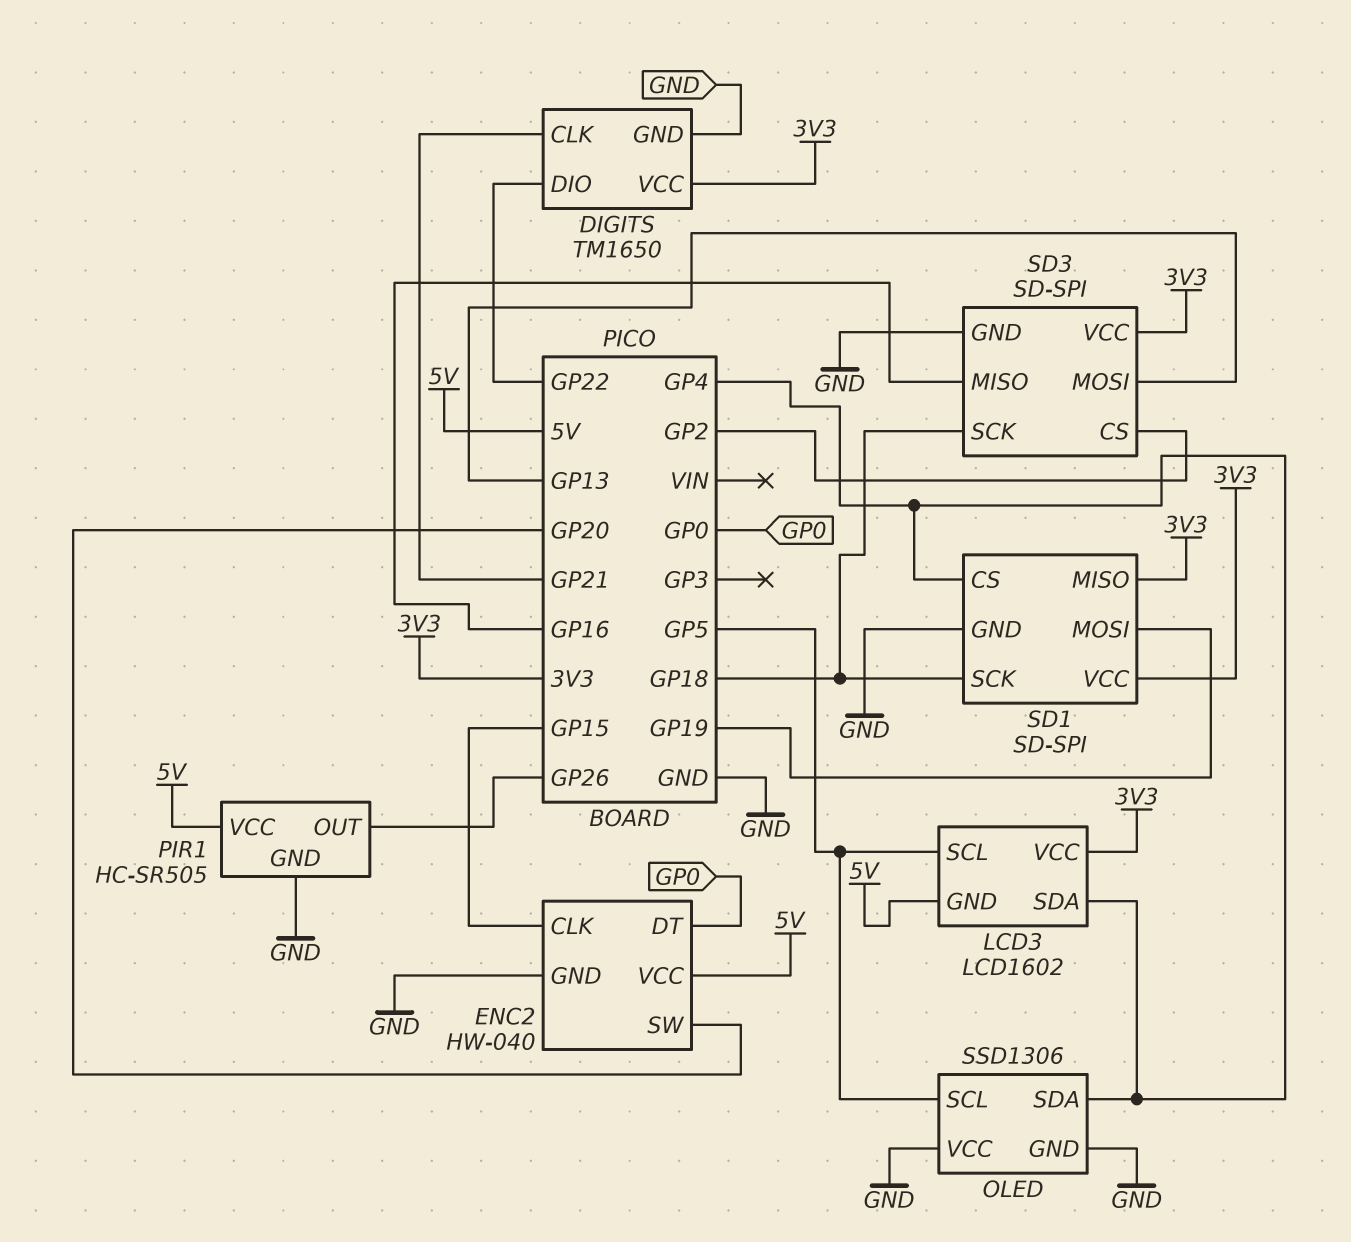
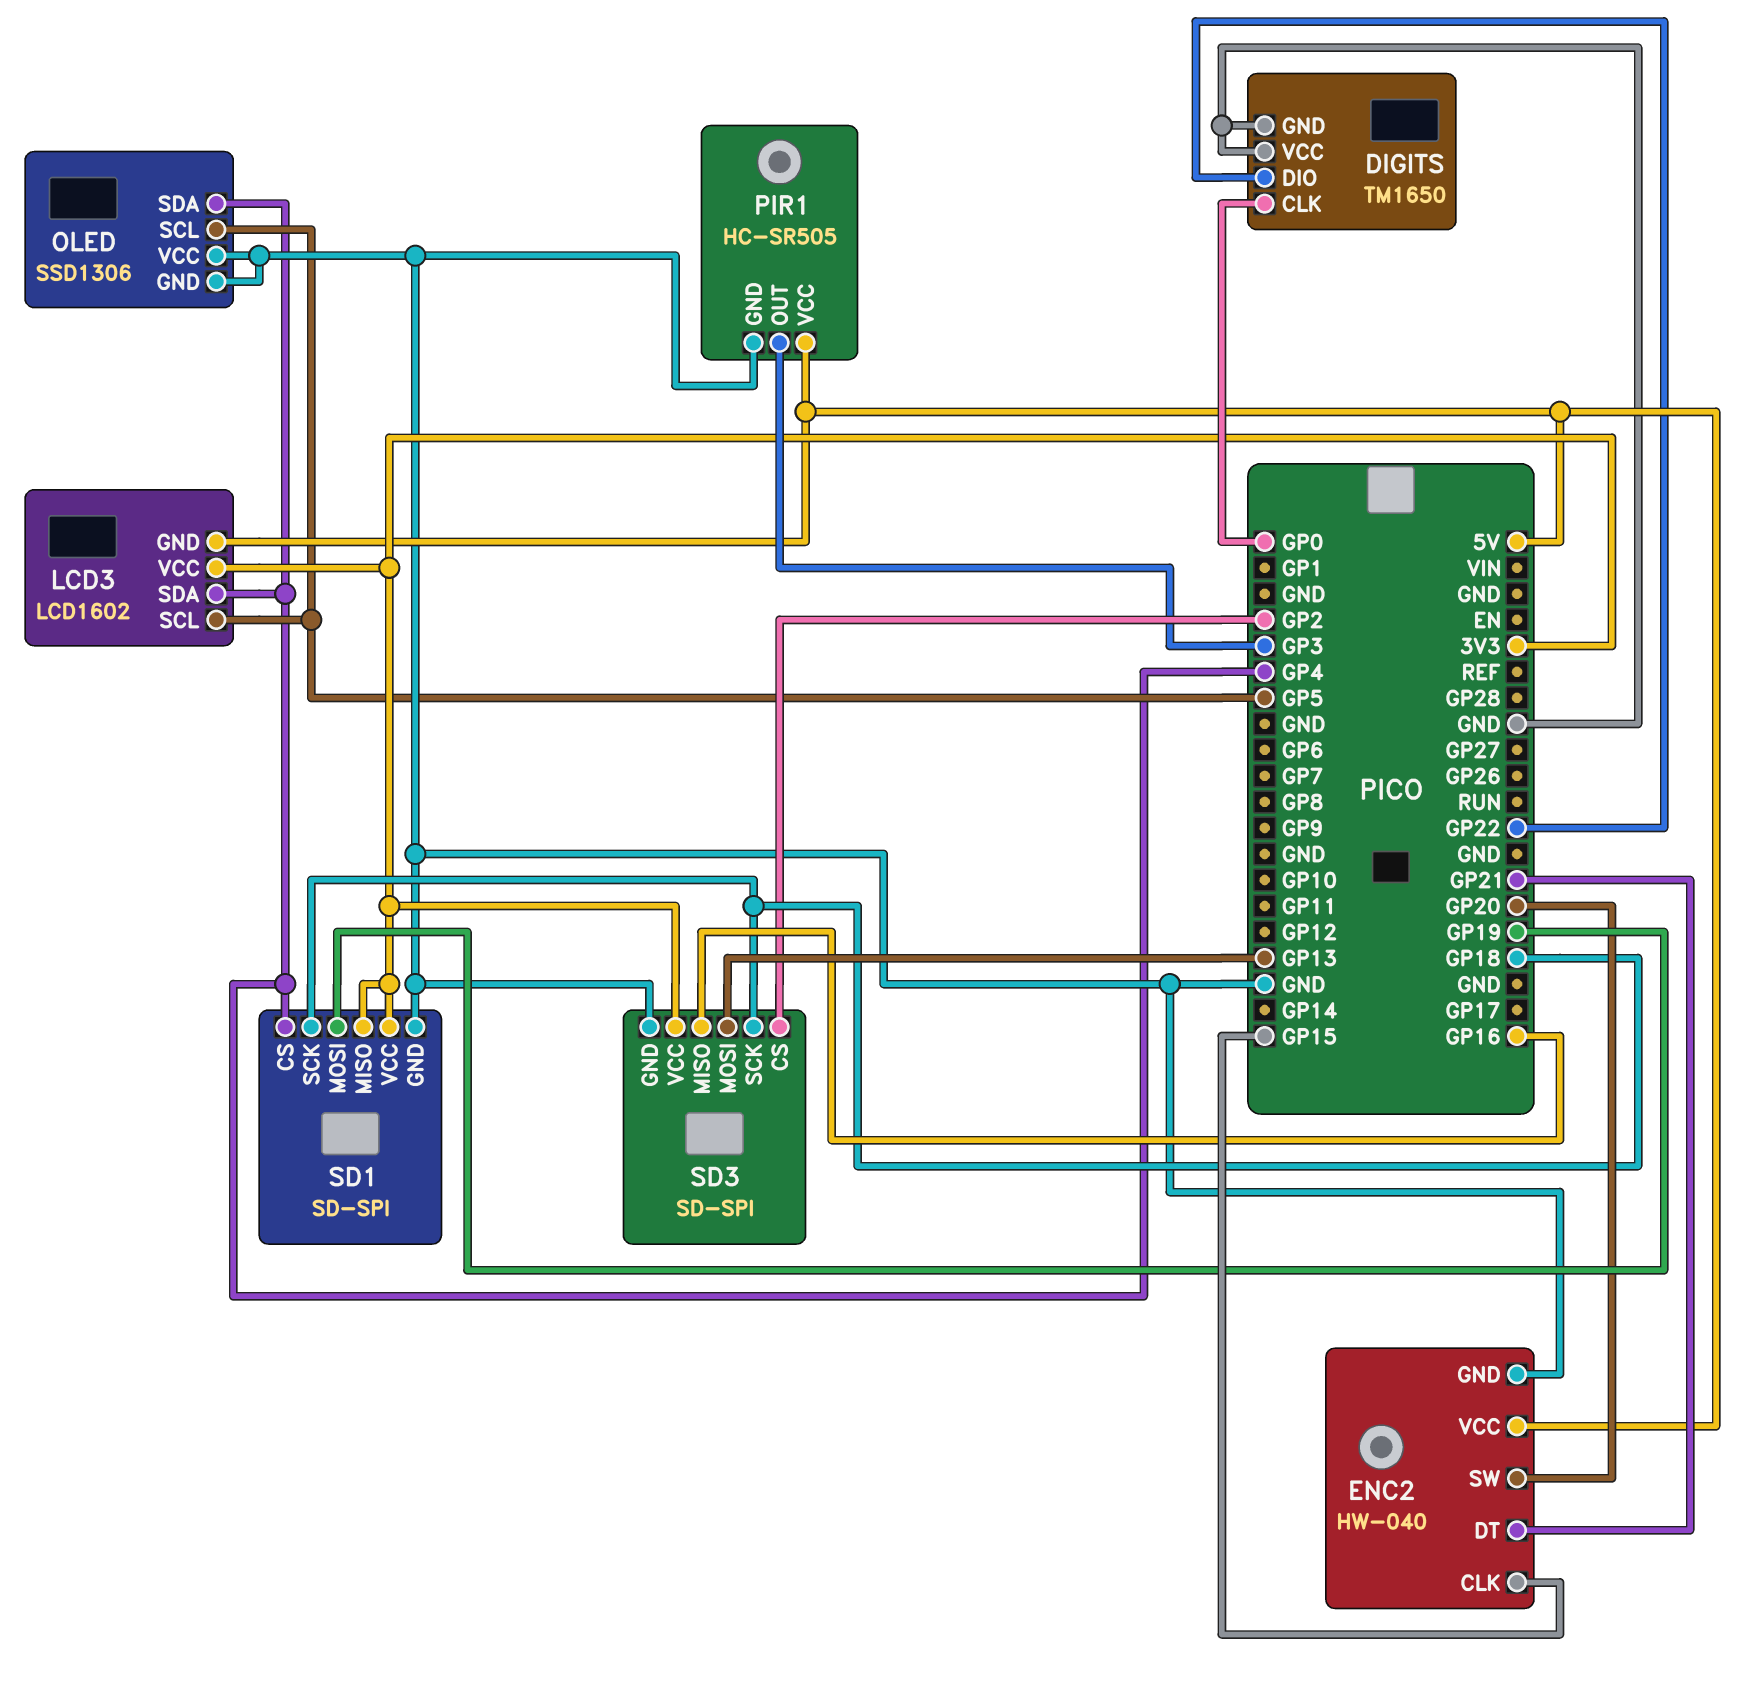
DIGITS pin CLK: GP21 -> GP0
DIGITS pin VCC: 3V3 -> GND
ENC2 pin DT: GP0 -> GP21
PIR1 pin OUT: GP26 -> GP3

